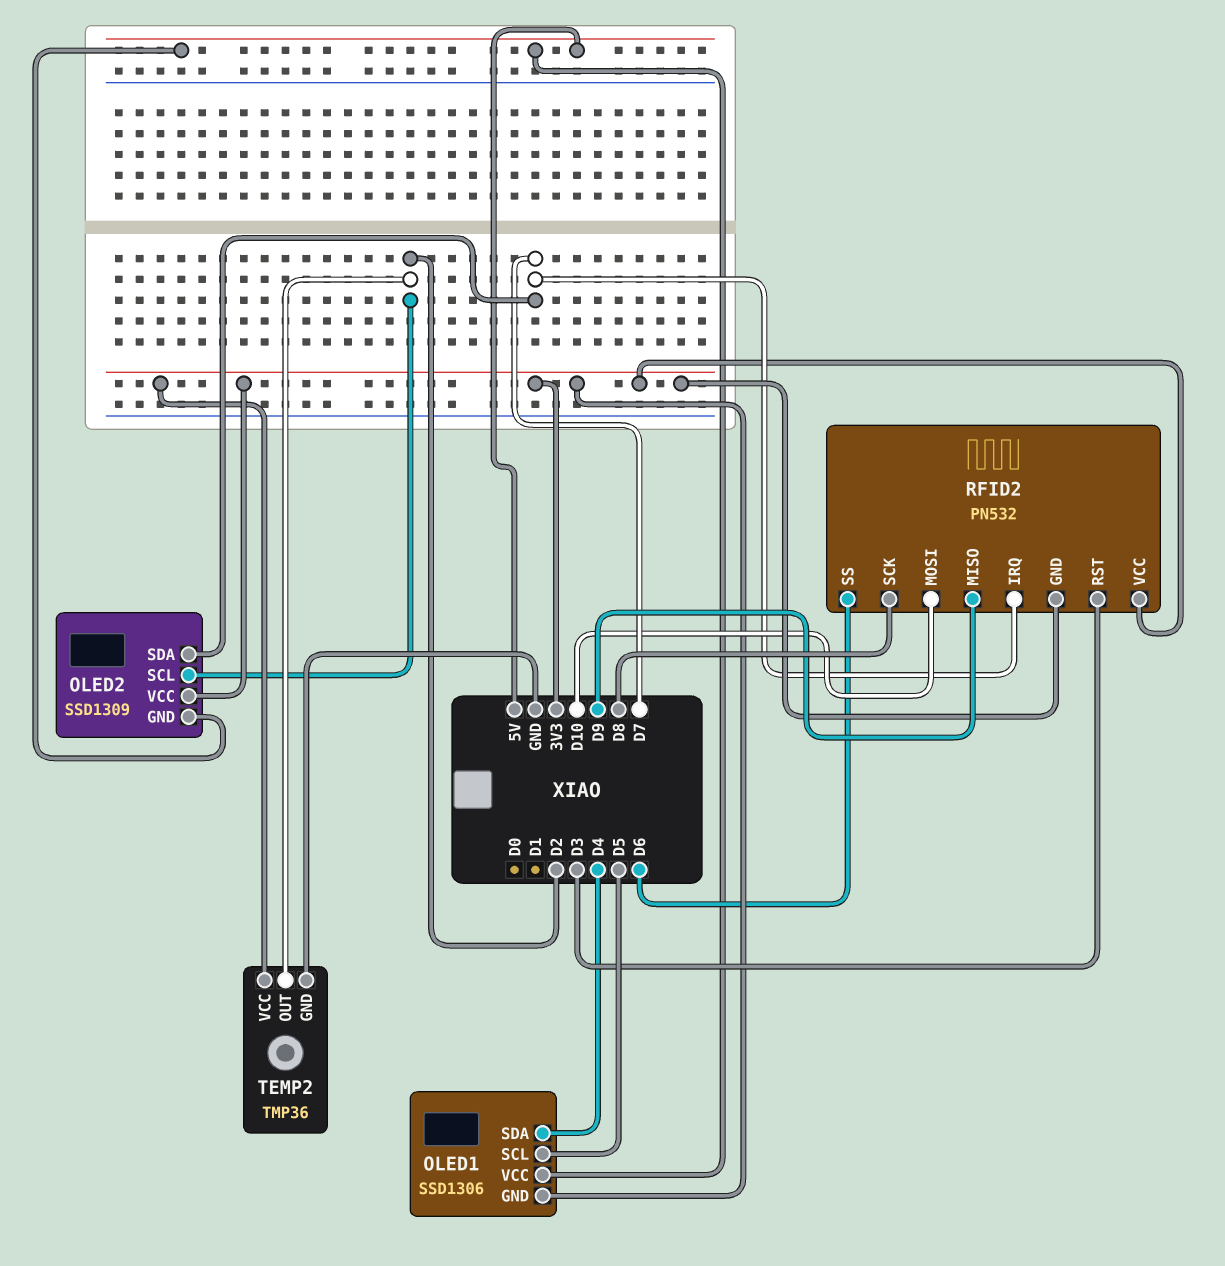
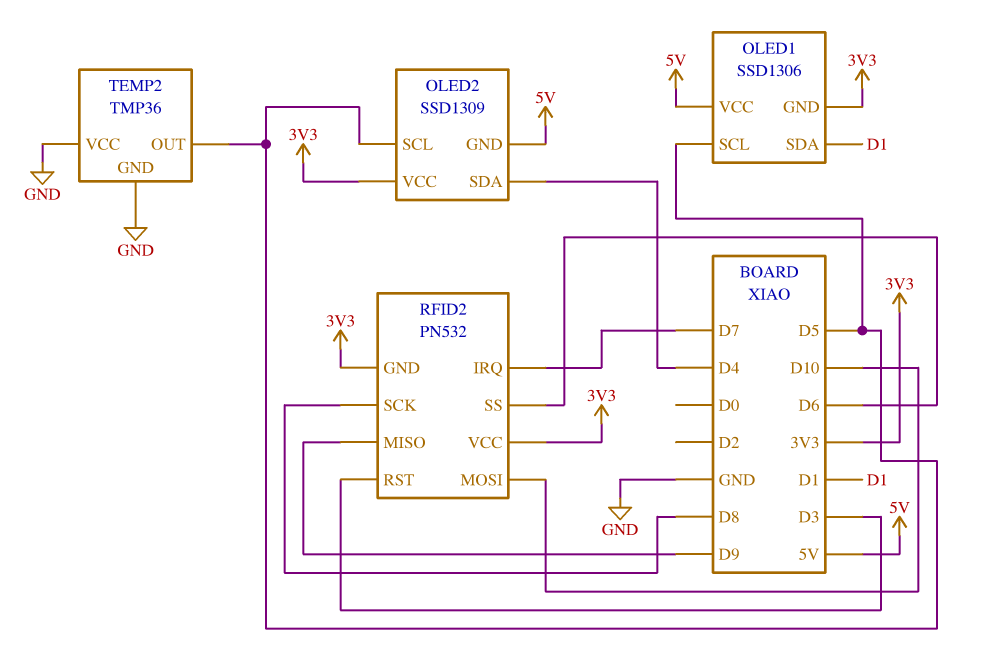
OLED1 pin SDA: D4 -> D1
OLED2 pin SCL: D2 -> D5
OLED2 pin SDA: D7 -> D4
TEMP2 pin OUT: D2 -> D5
TEMP2 pin VCC: 3V3 -> GND

